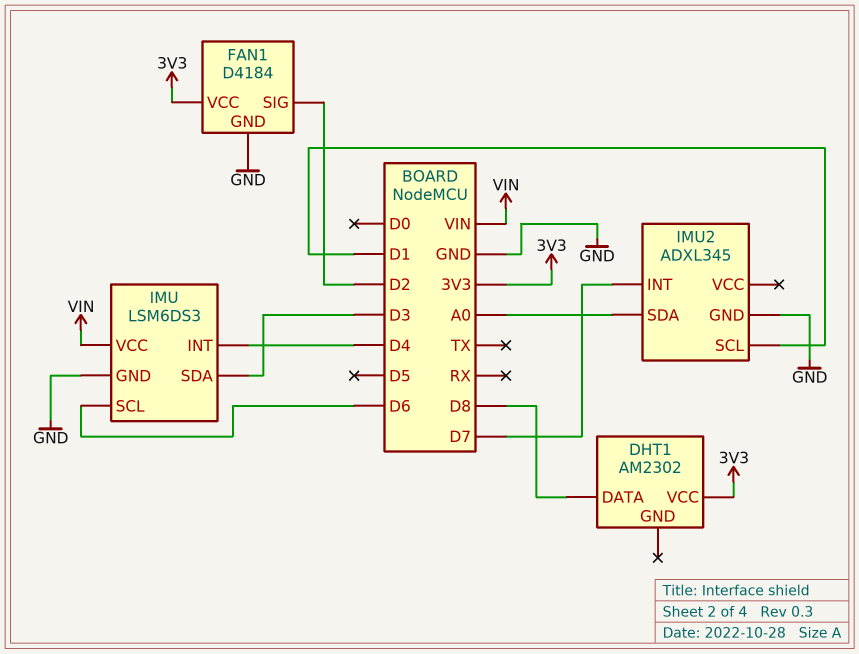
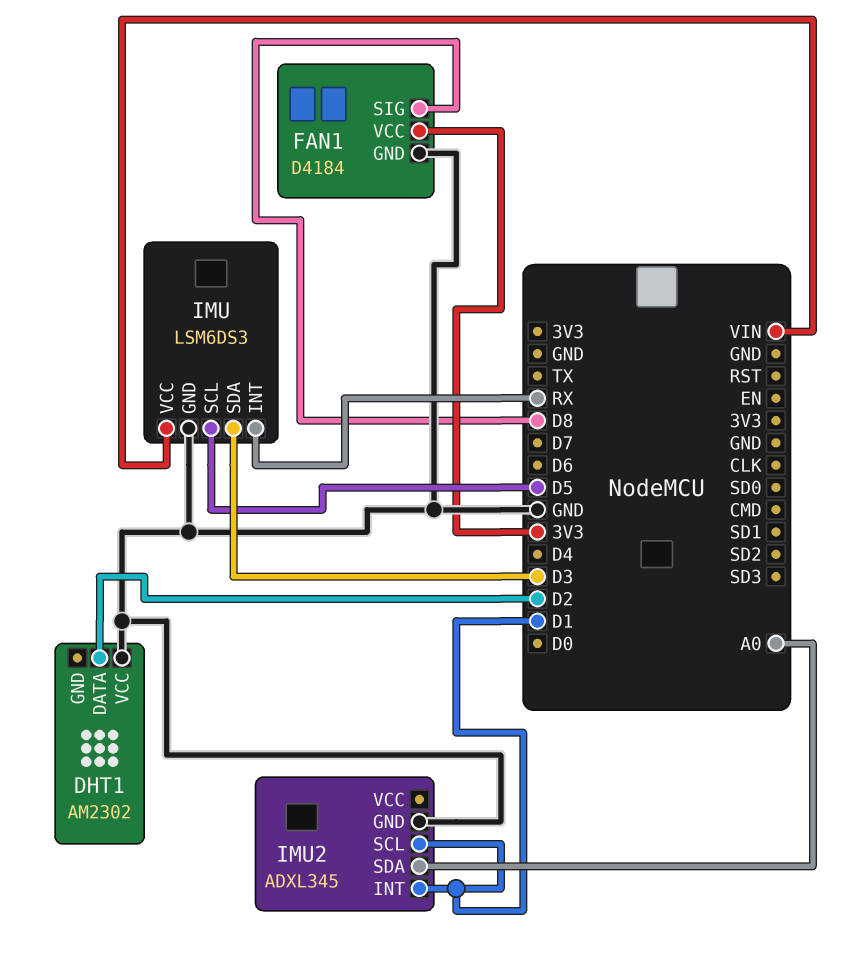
DHT1 pin DATA: D8 -> D2
DHT1 pin VCC: 3V3 -> GND
FAN1 pin SIG: D2 -> D8
IMU pin INT: D4 -> RX
IMU pin SCL: D6 -> D5
IMU2 pin INT: D7 -> D1

